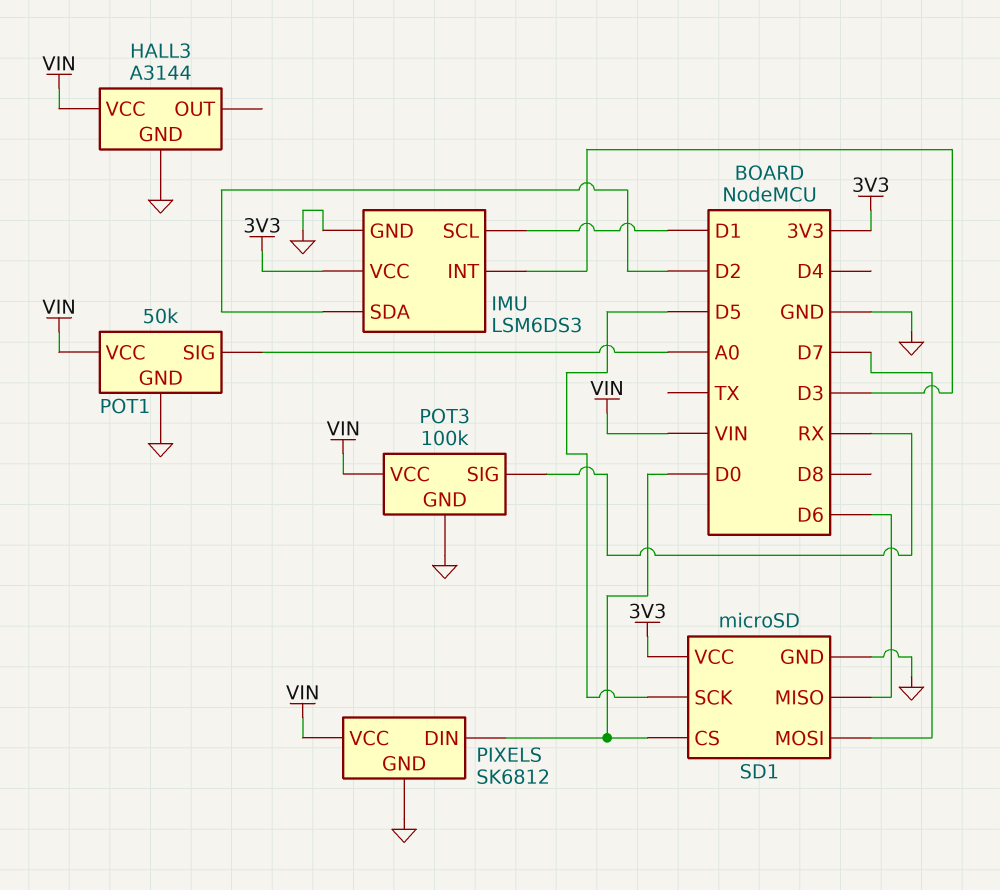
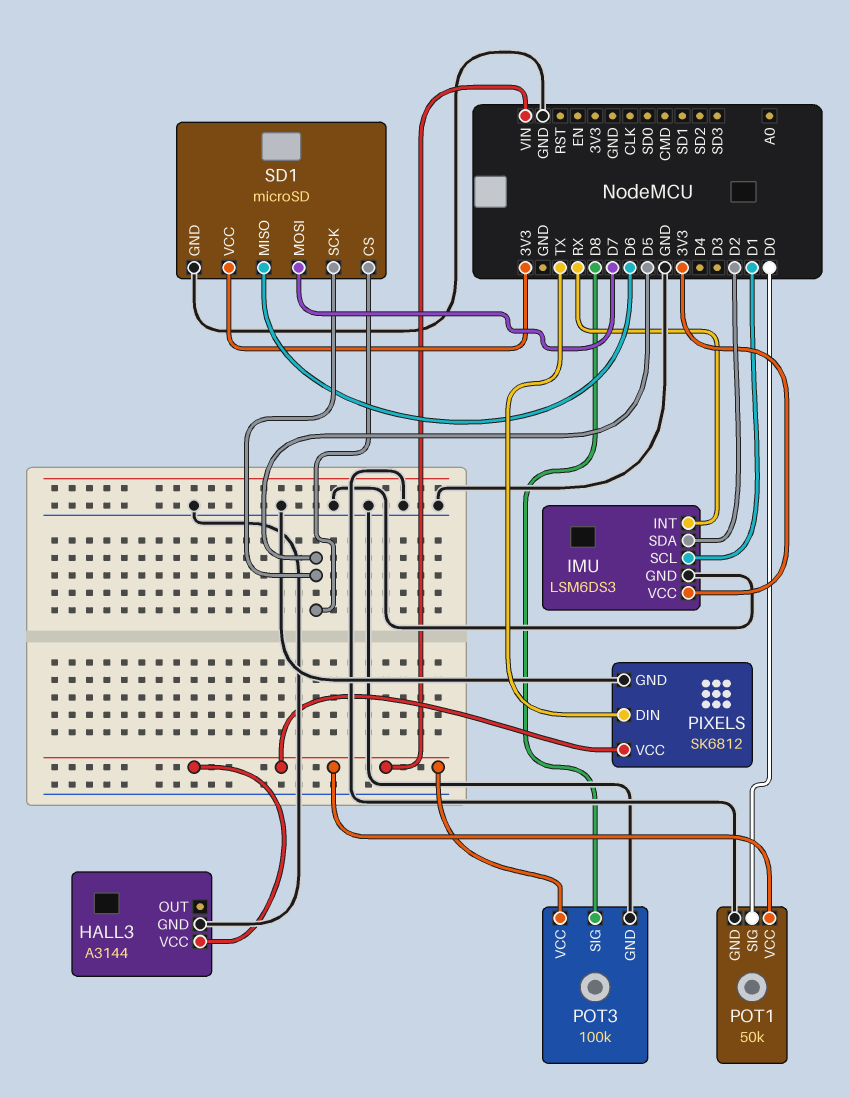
IMU pin INT: D3 -> RX
PIXELS pin DIN: D0 -> TX
POT1 pin SIG: A0 -> D0
POT3 pin SIG: RX -> D8
SD1 pin CS: D0 -> D5

